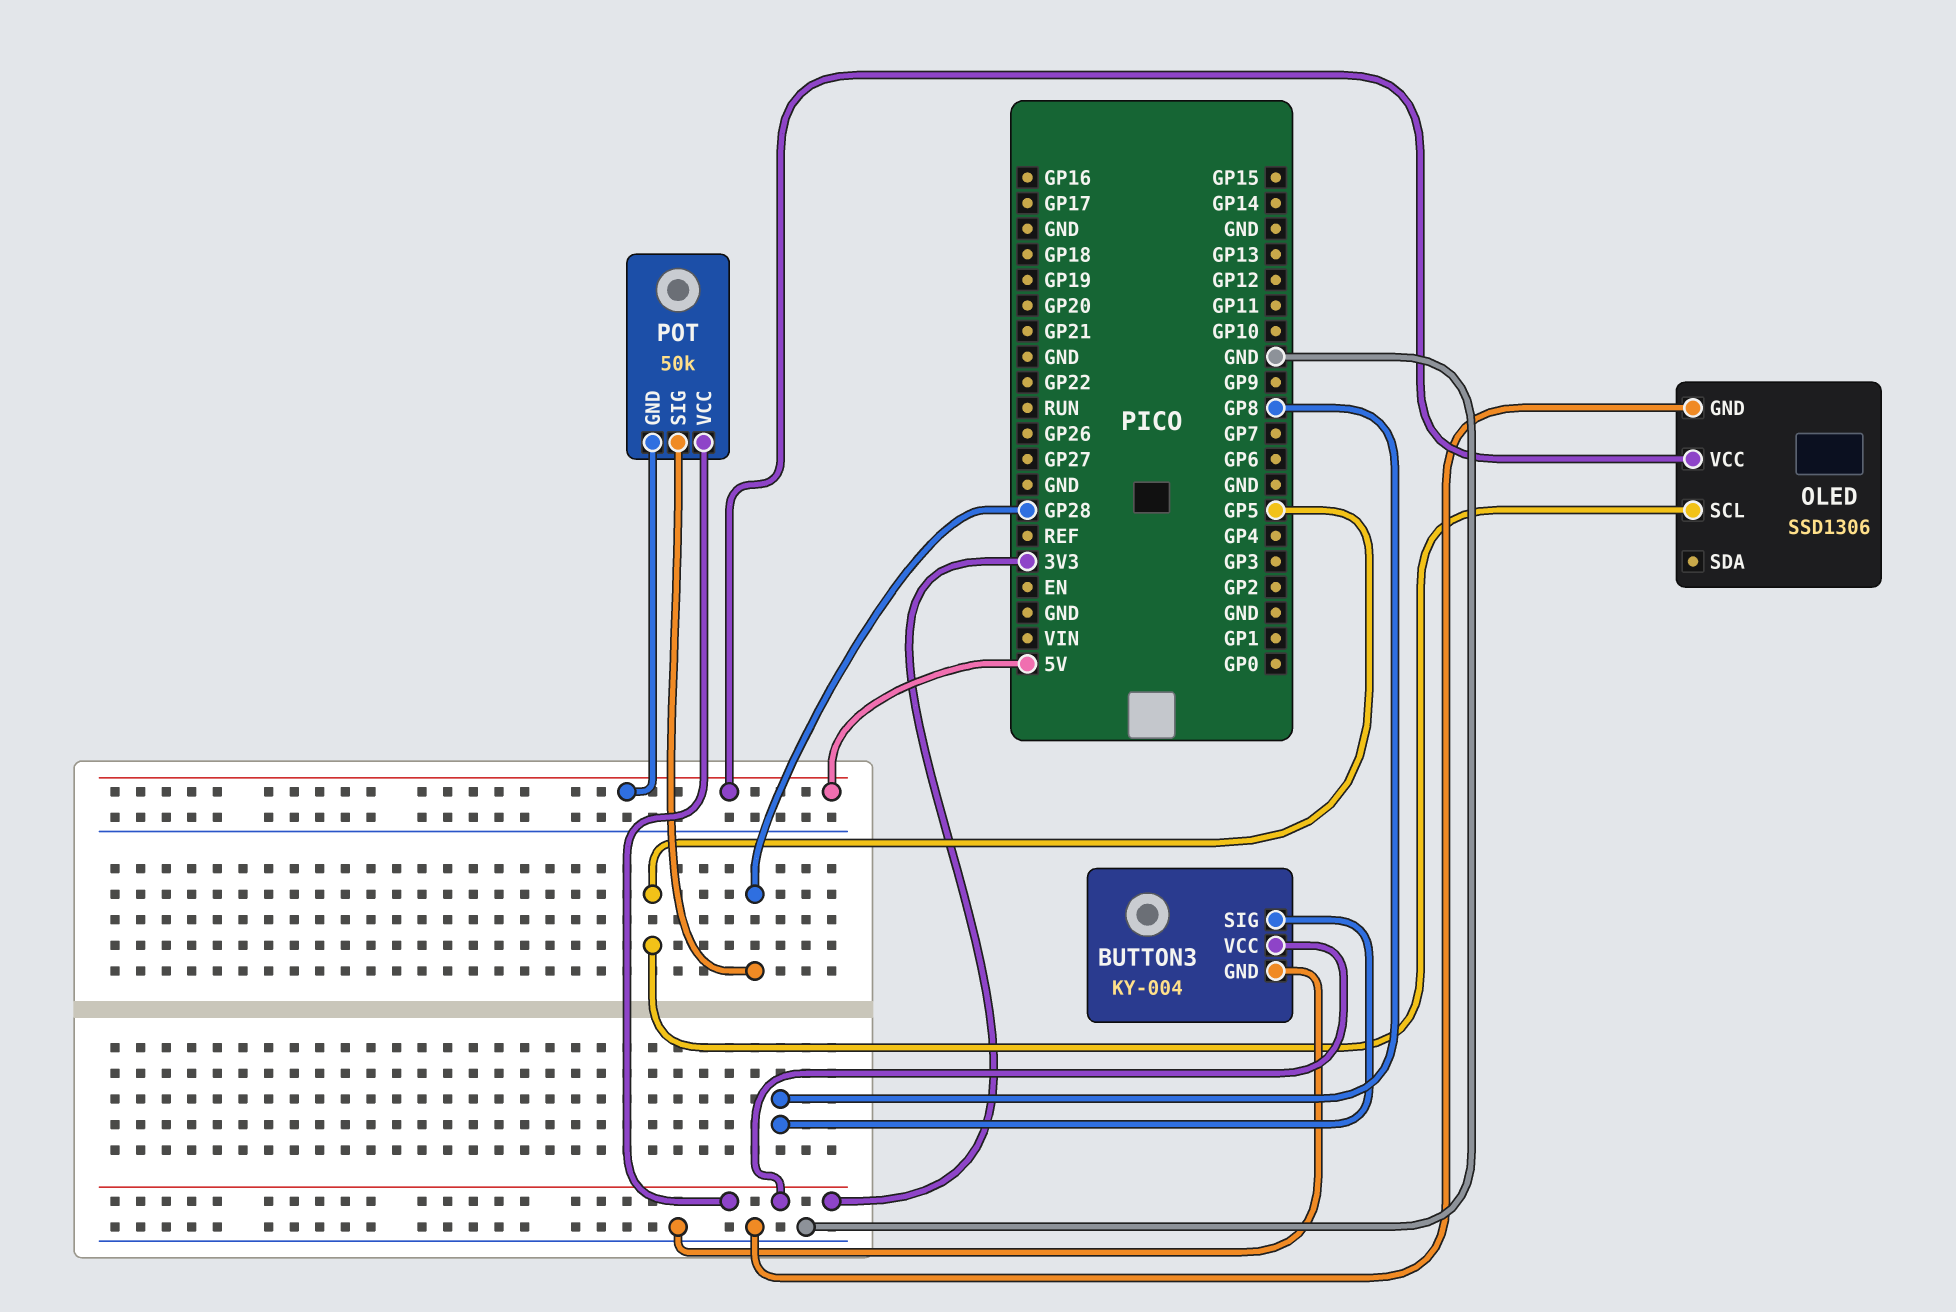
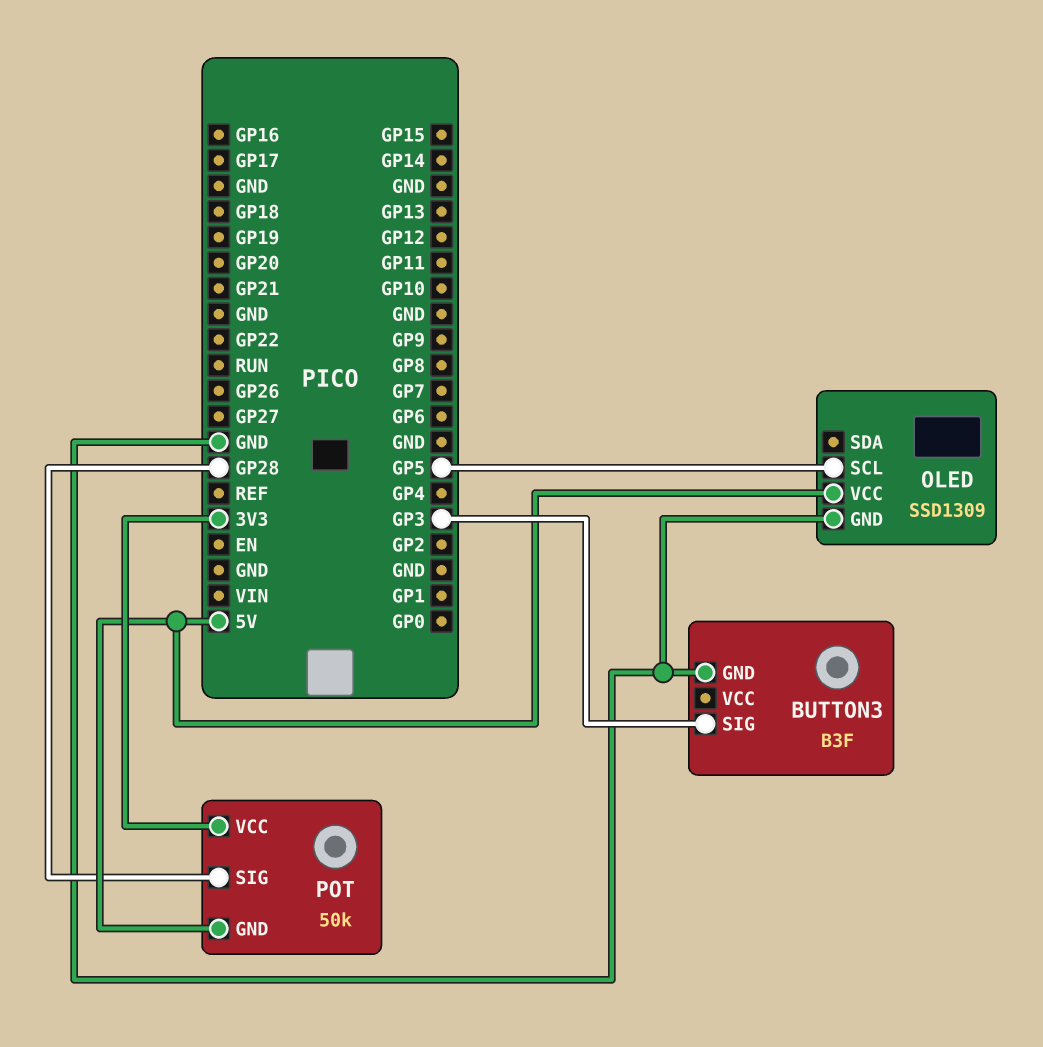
BUTTON3: KY-004 -> B3F
BUTTON3 pin SIG: GP8 -> GP3
BUTTON3 pin VCC: 3V3 -> none
OLED: SSD1306 -> SSD1309

